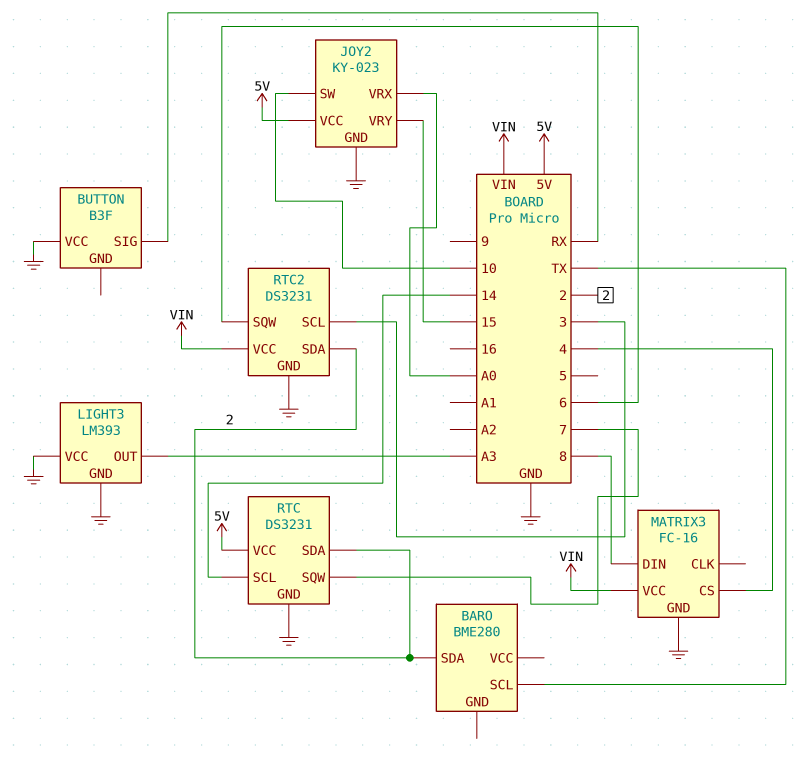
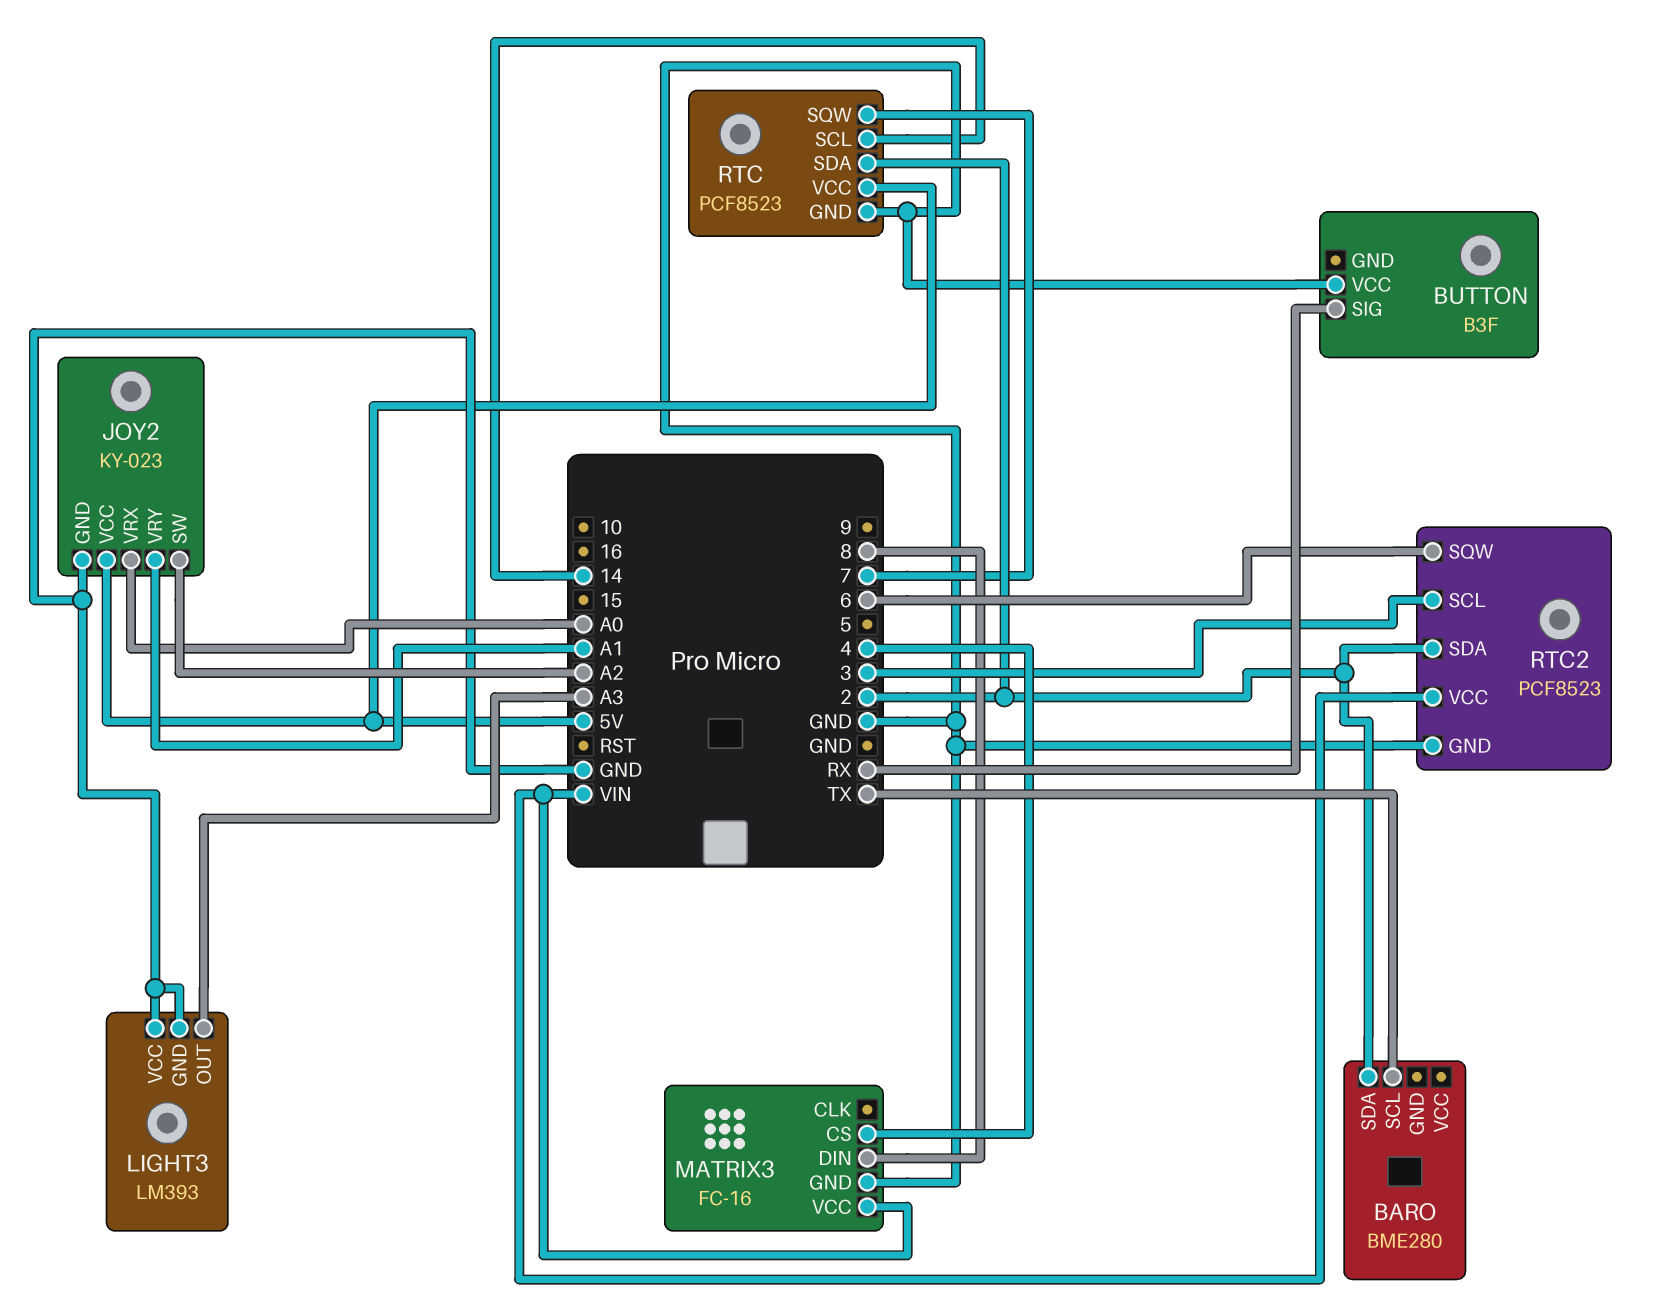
JOY2 pin SW: 10 -> A2
JOY2 pin VRY: 15 -> A1
RTC: DS3231 -> PCF8523
RTC2: DS3231 -> PCF8523

